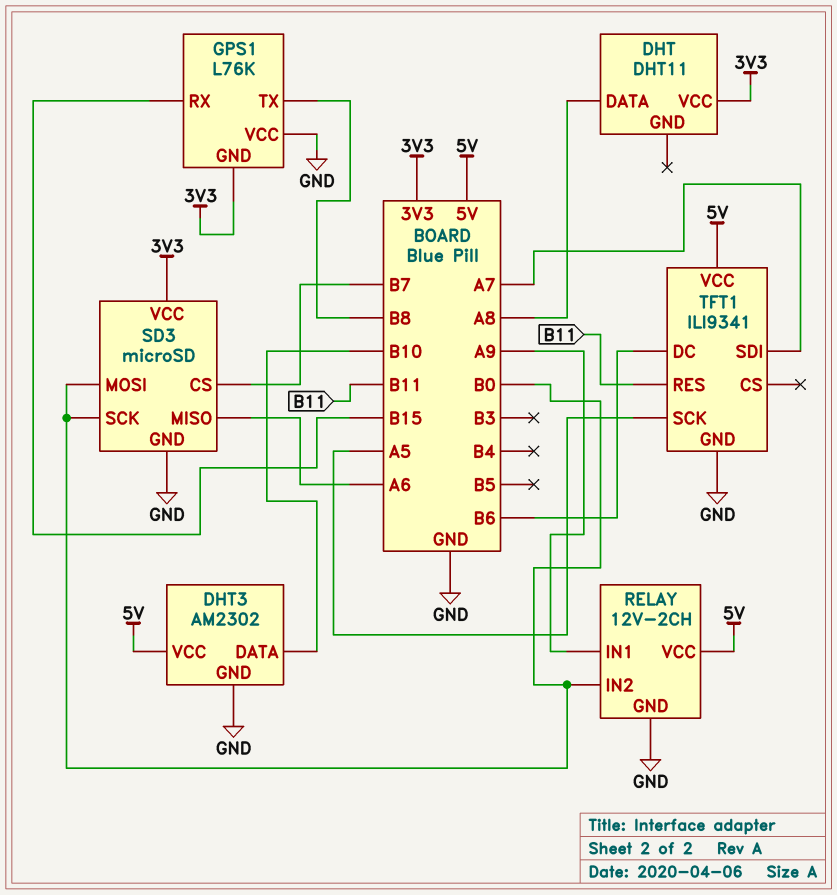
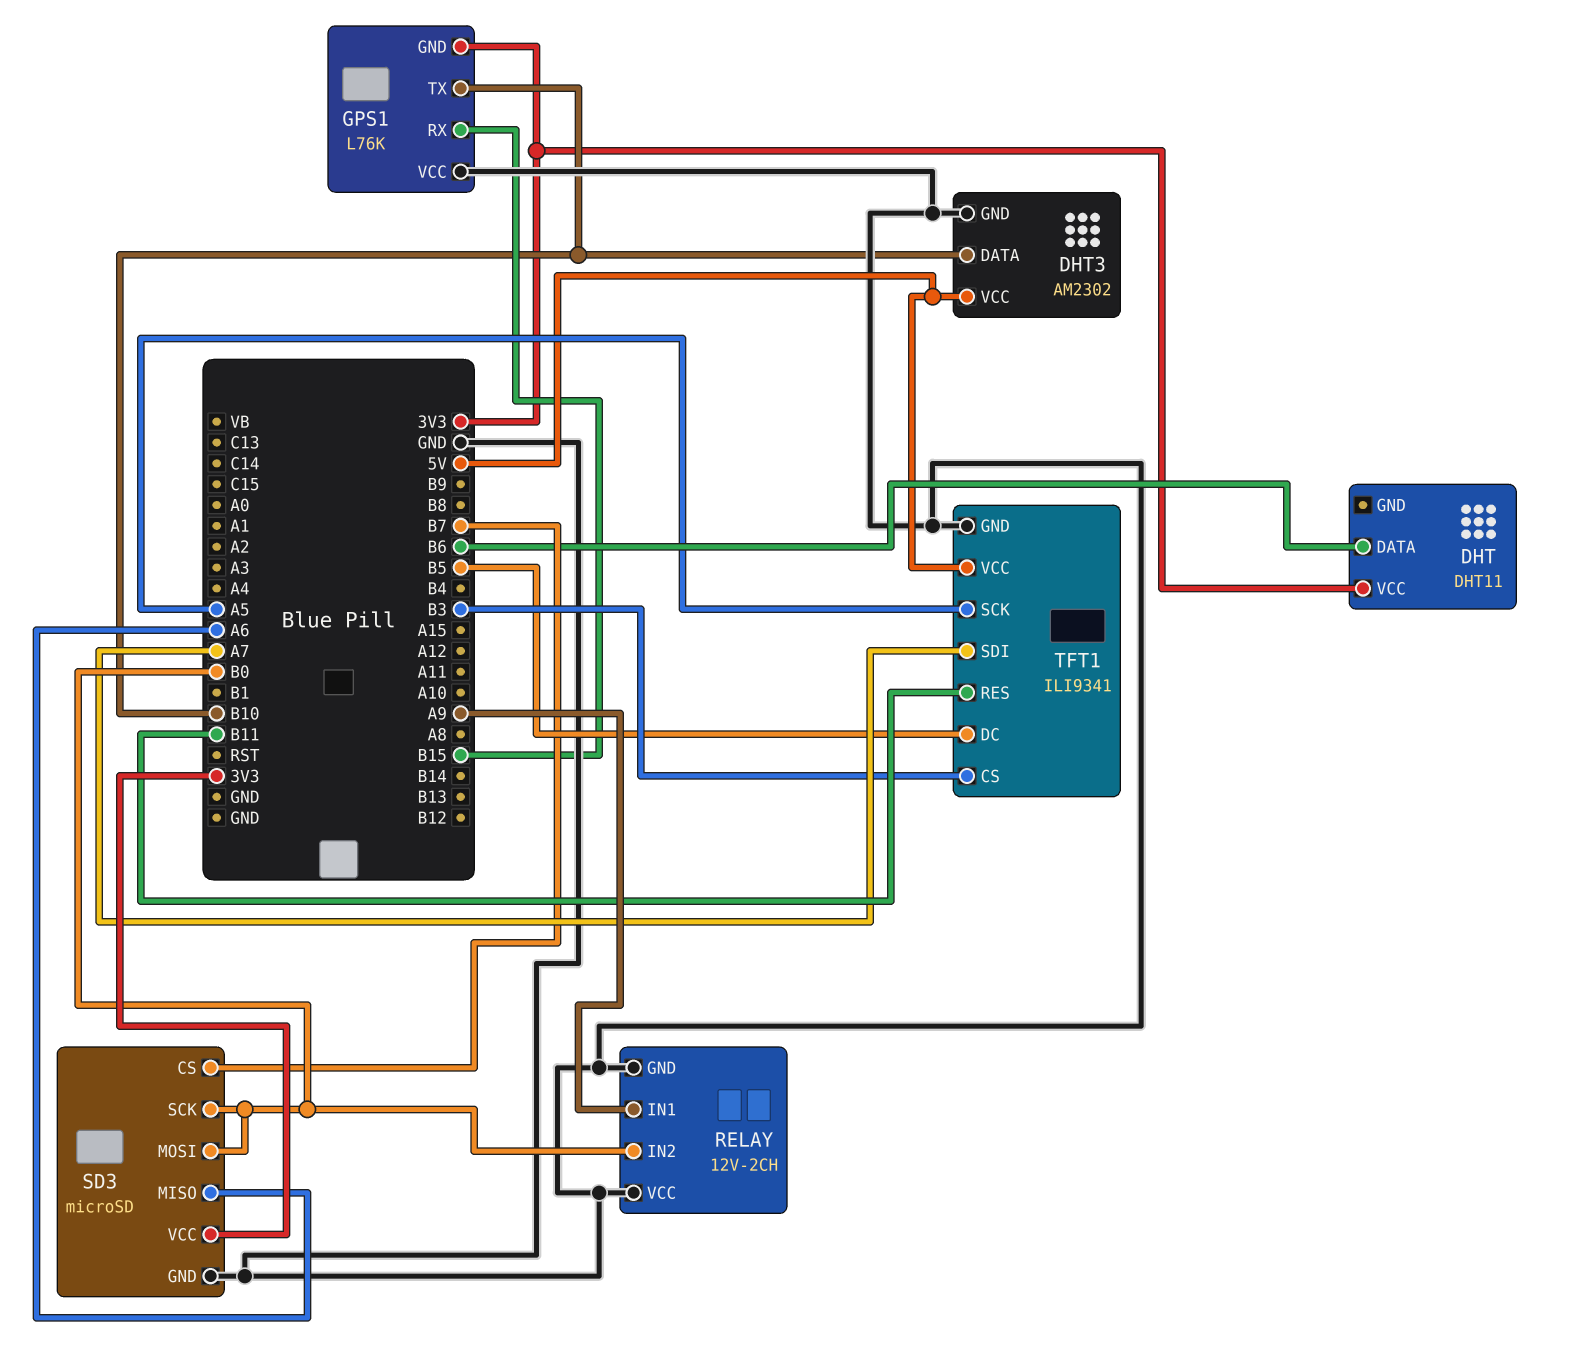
DHT pin DATA: A8 -> B6
GPS1 pin TX: B8 -> B10
RELAY pin VCC: 5V -> GND
TFT1 pin CS: none -> B3
TFT1 pin DC: B6 -> B5

